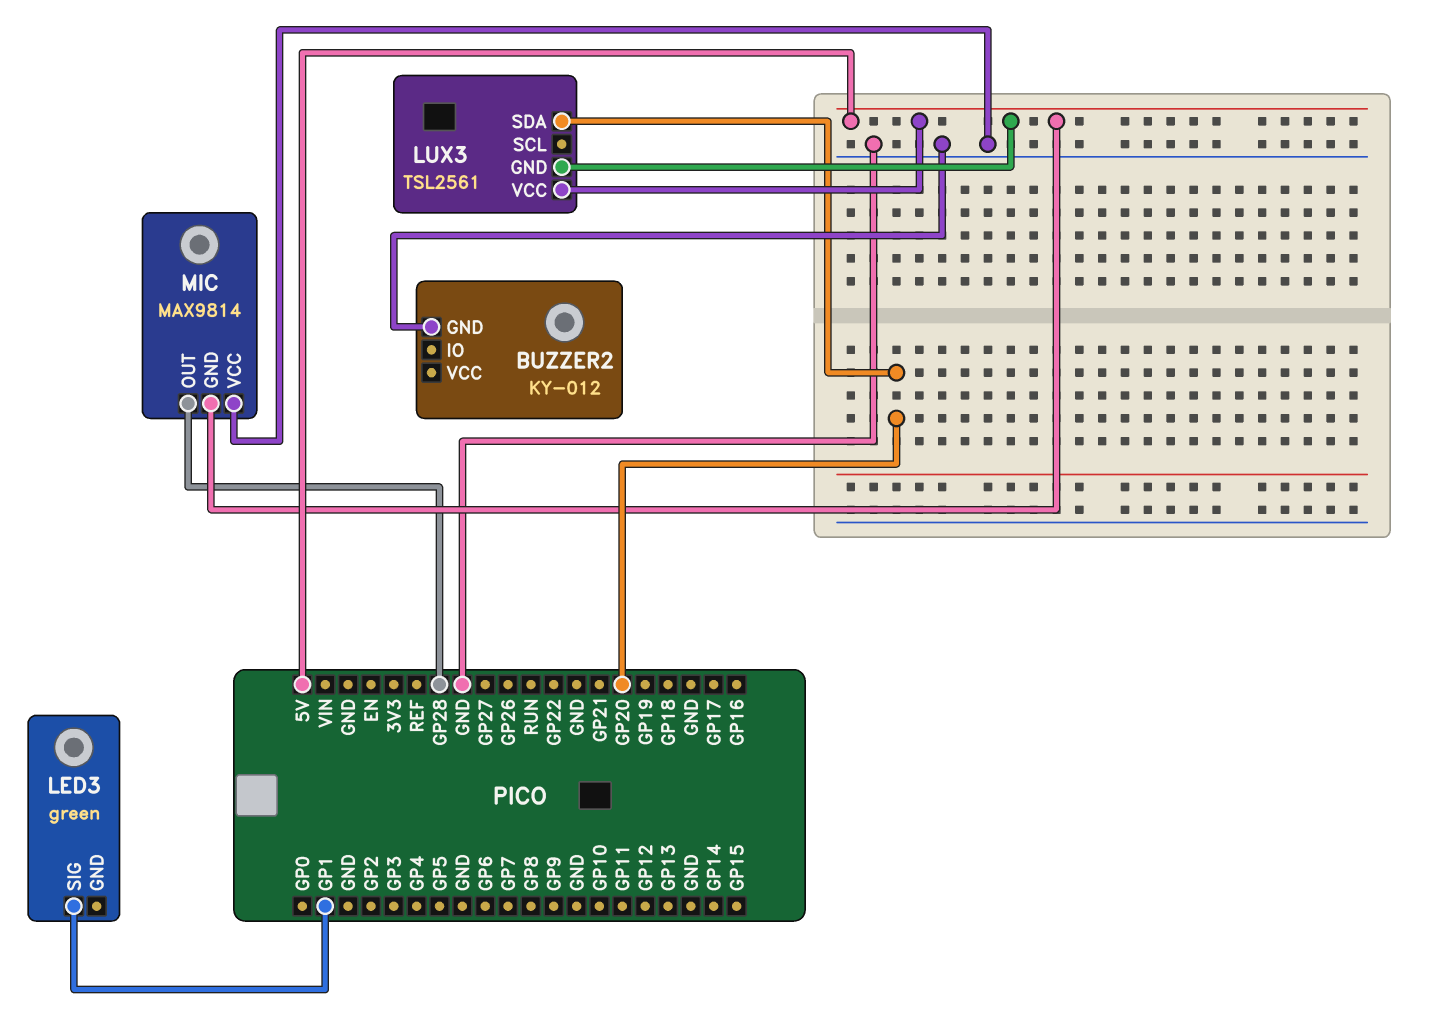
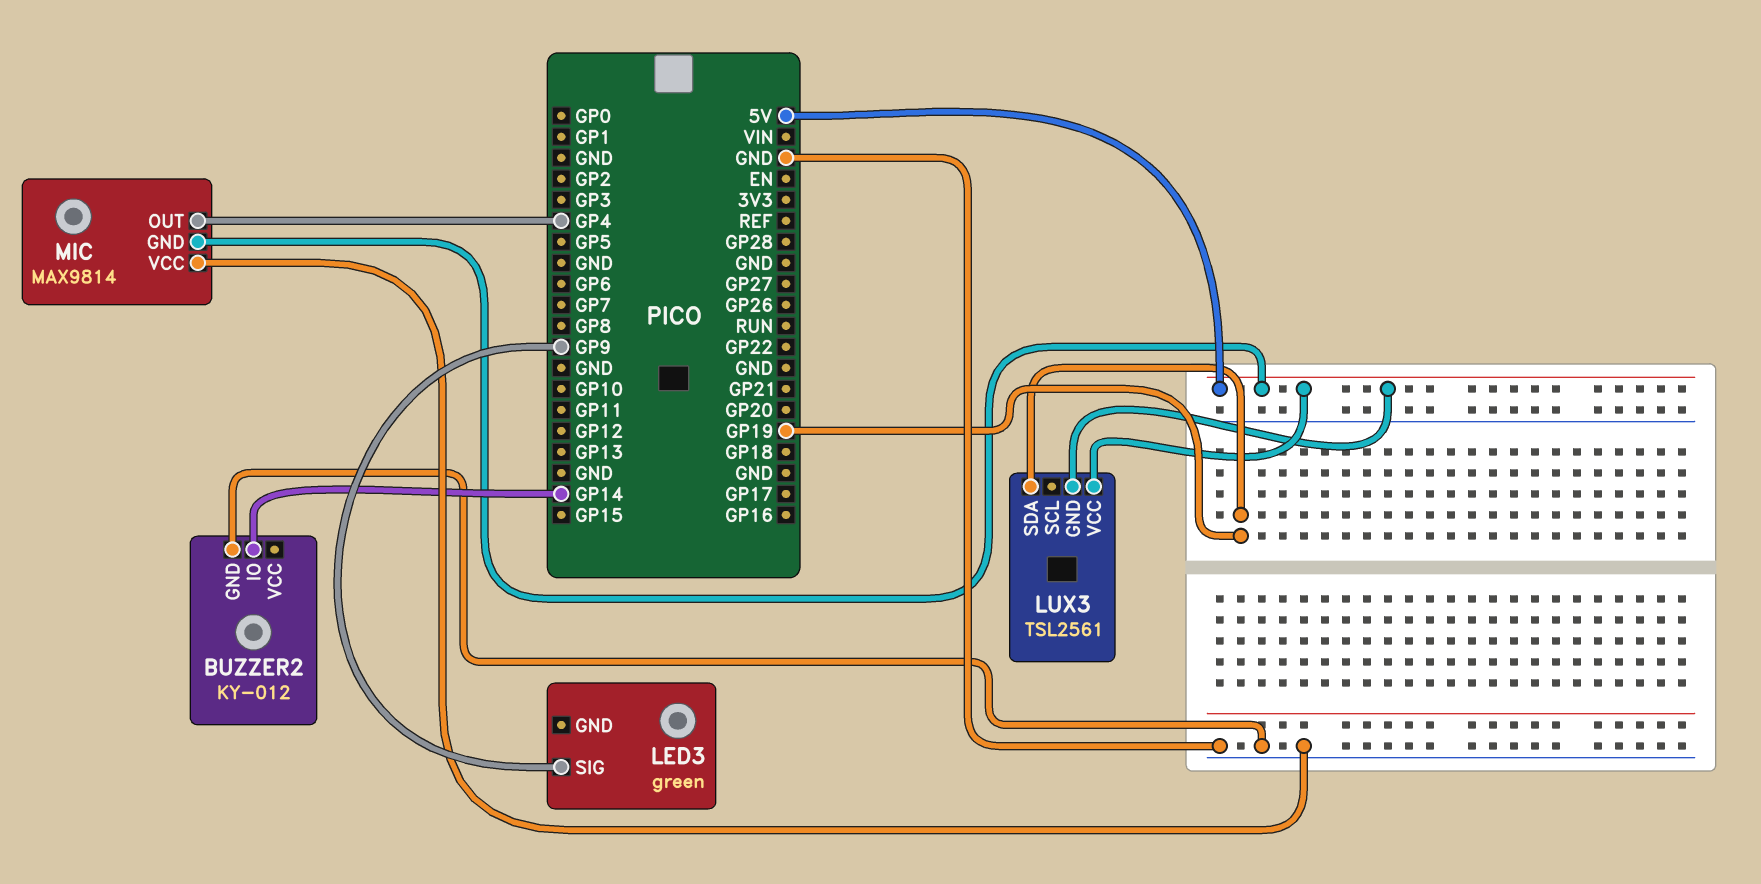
BUZZER2 pin IO: none -> GP14
LED3 pin SIG: GP1 -> GP9
LUX3 pin SDA: GP20 -> GP19
MIC pin OUT: GP28 -> GP4

